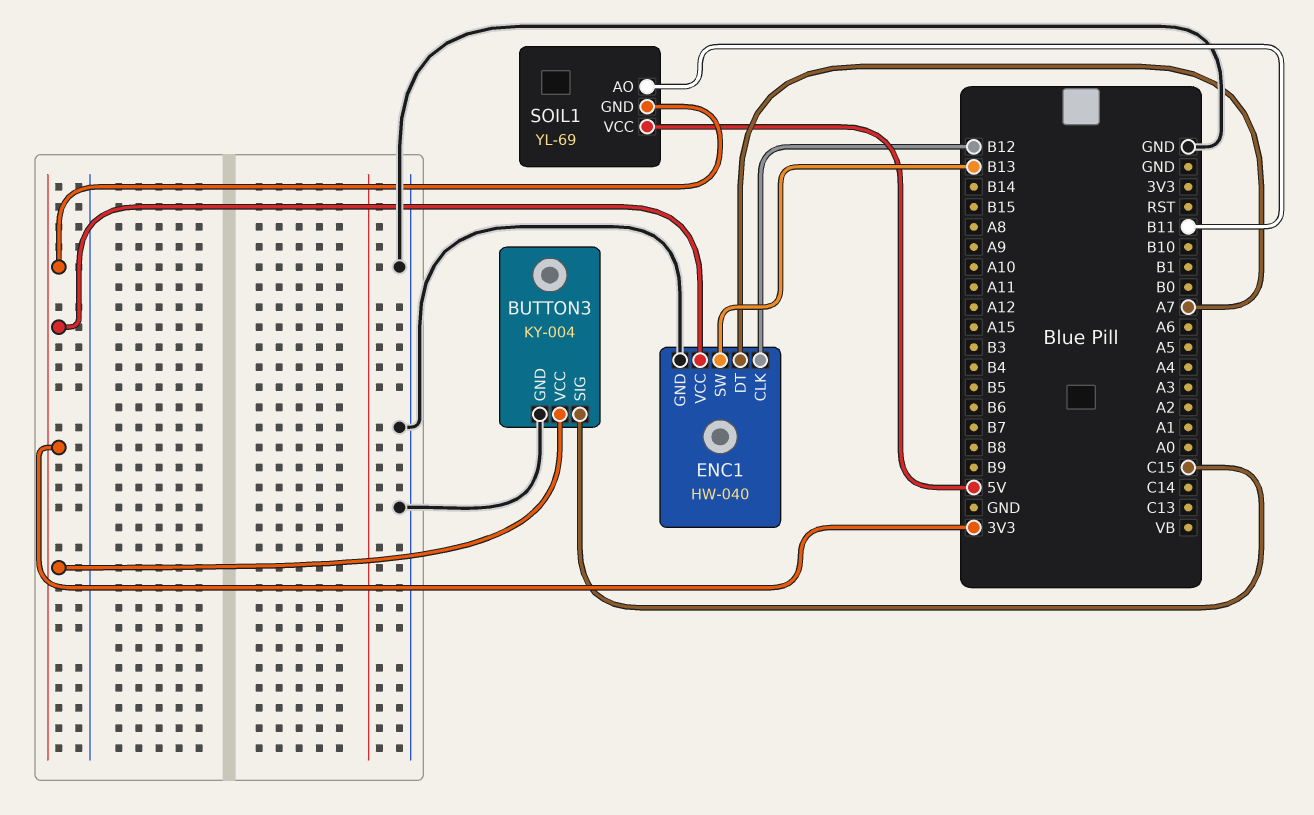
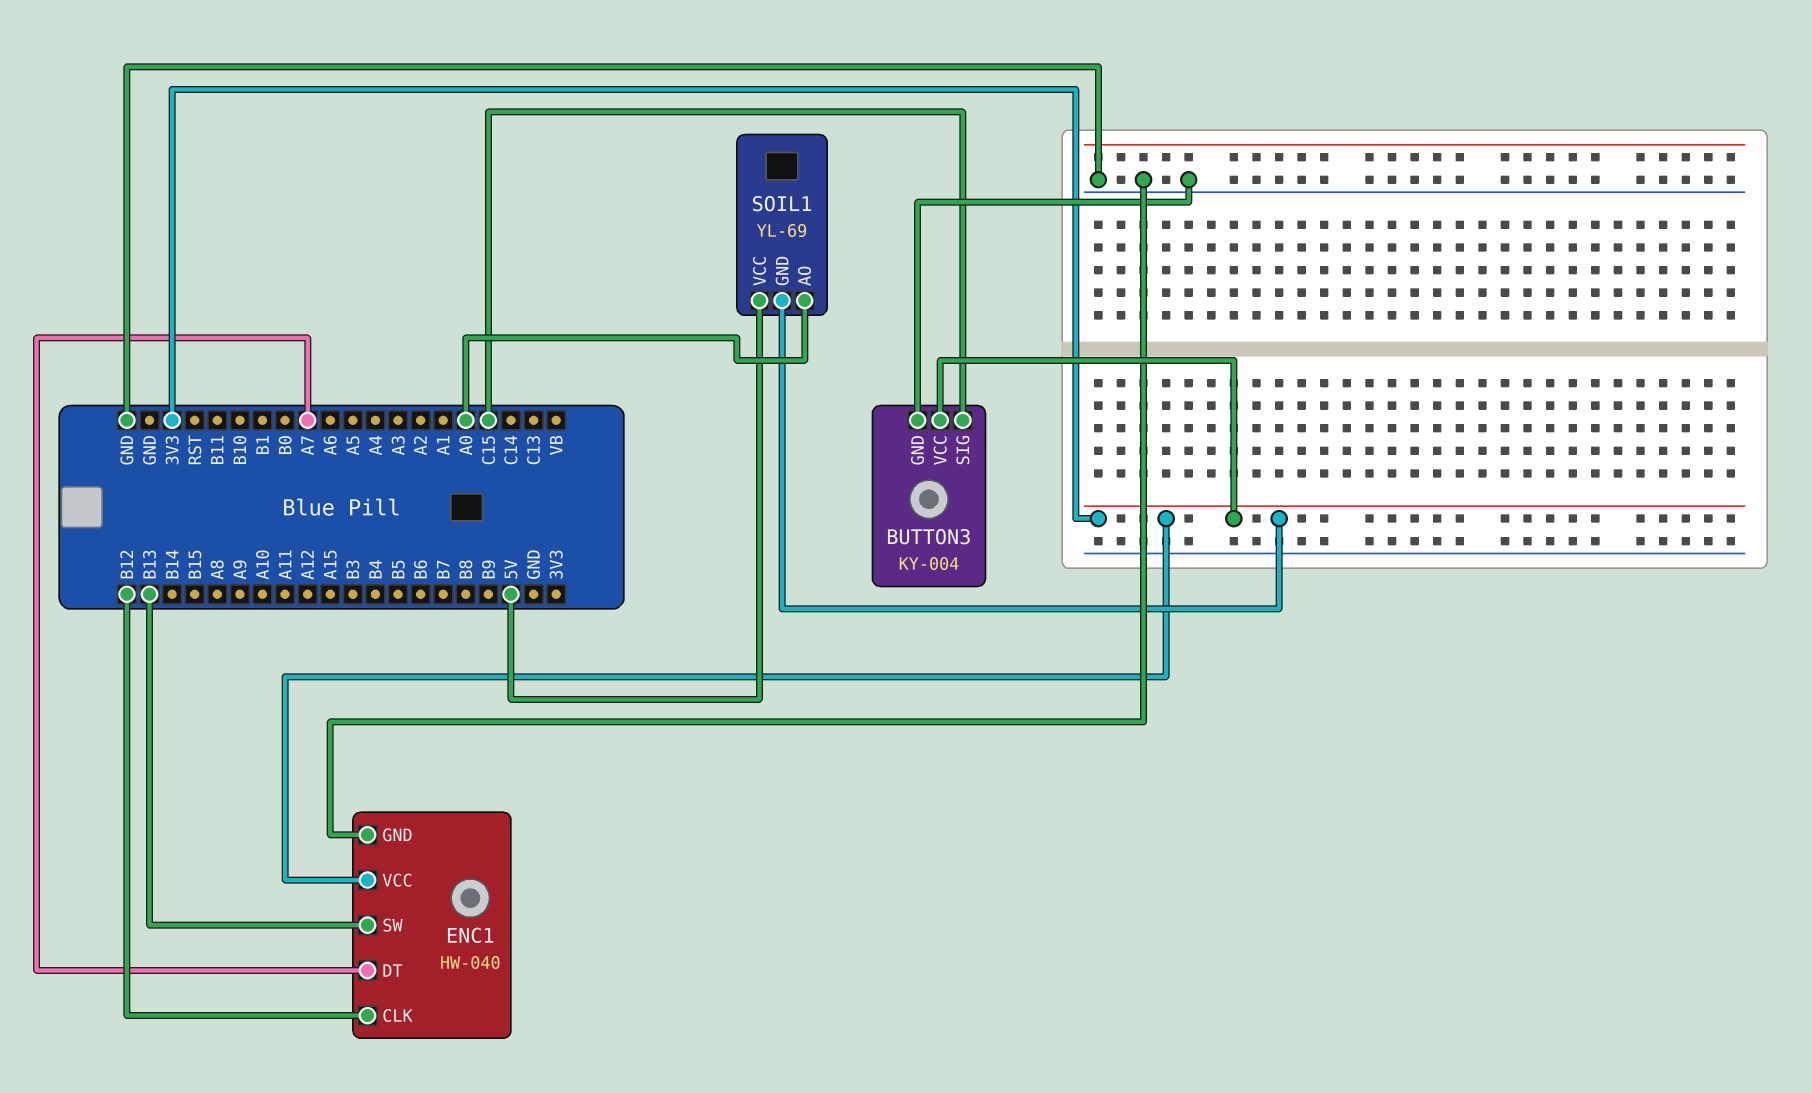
SOIL1 pin AO: B11 -> A0

